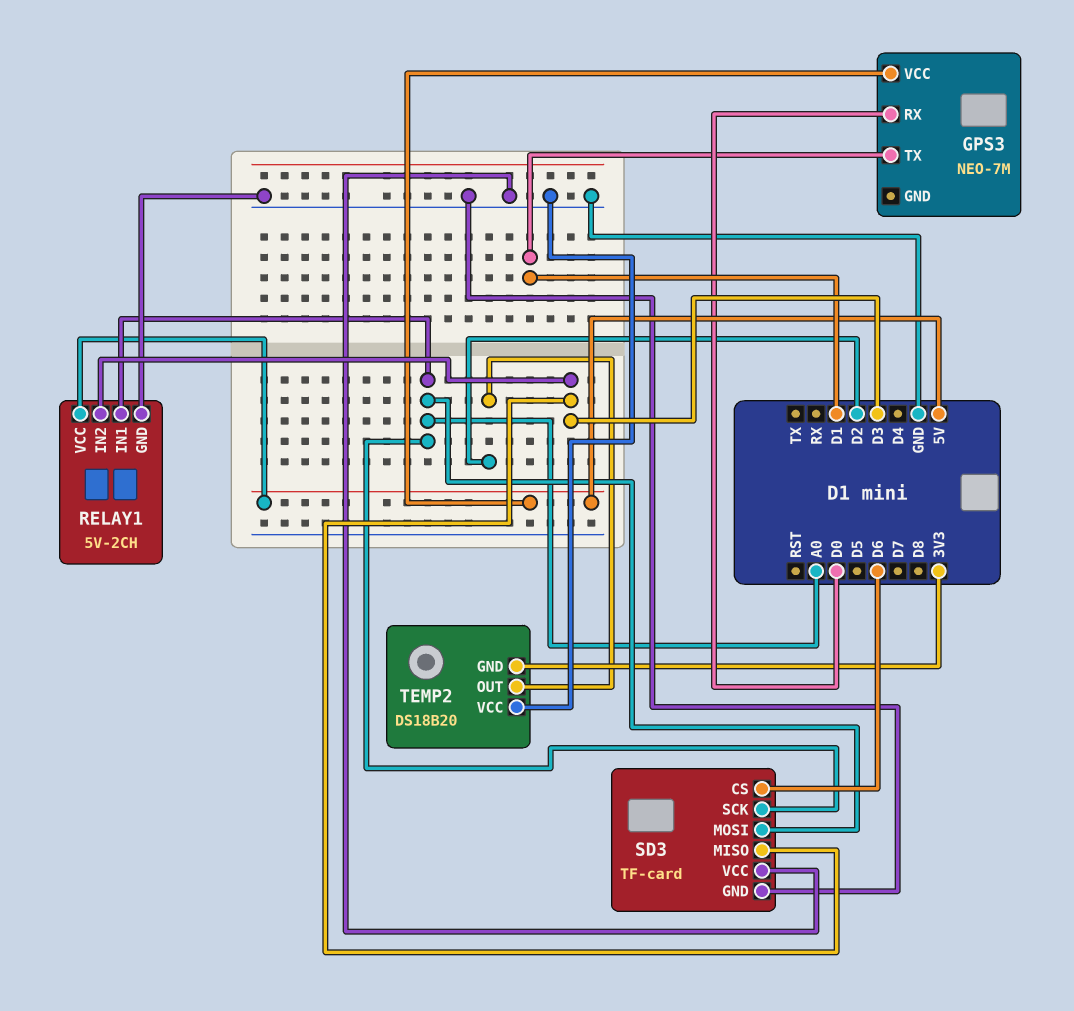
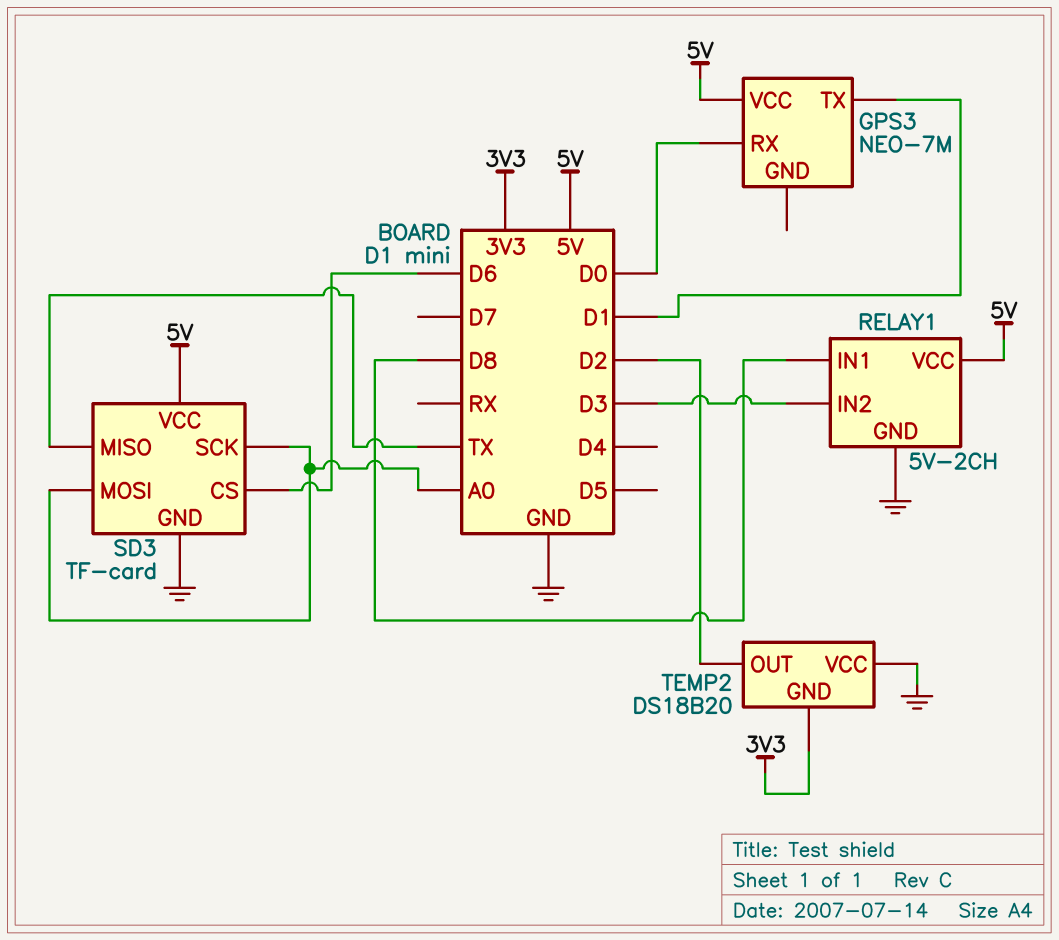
RELAY1 pin IN1: A0 -> D8
SD3 pin MISO: D3 -> TX
SD3 pin VCC: GND -> 5V

